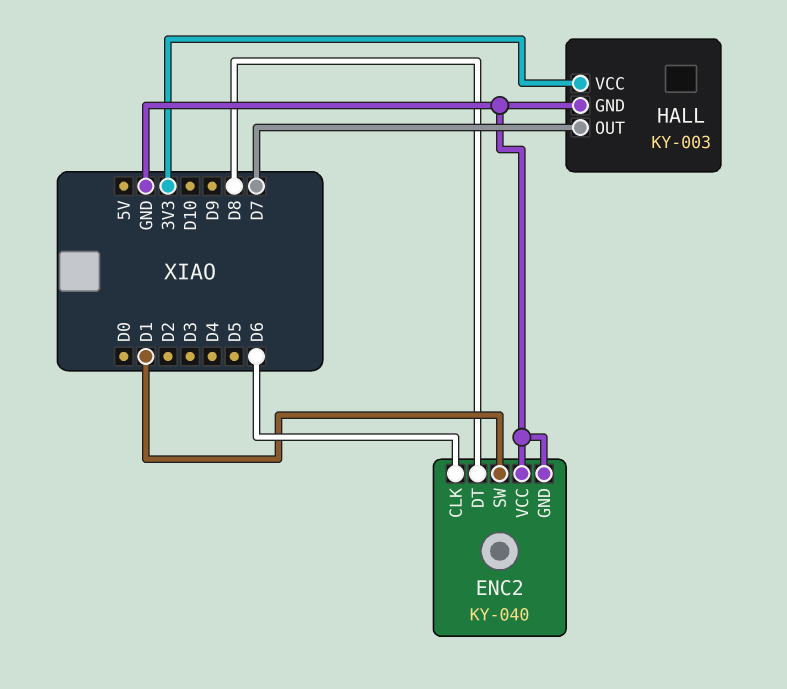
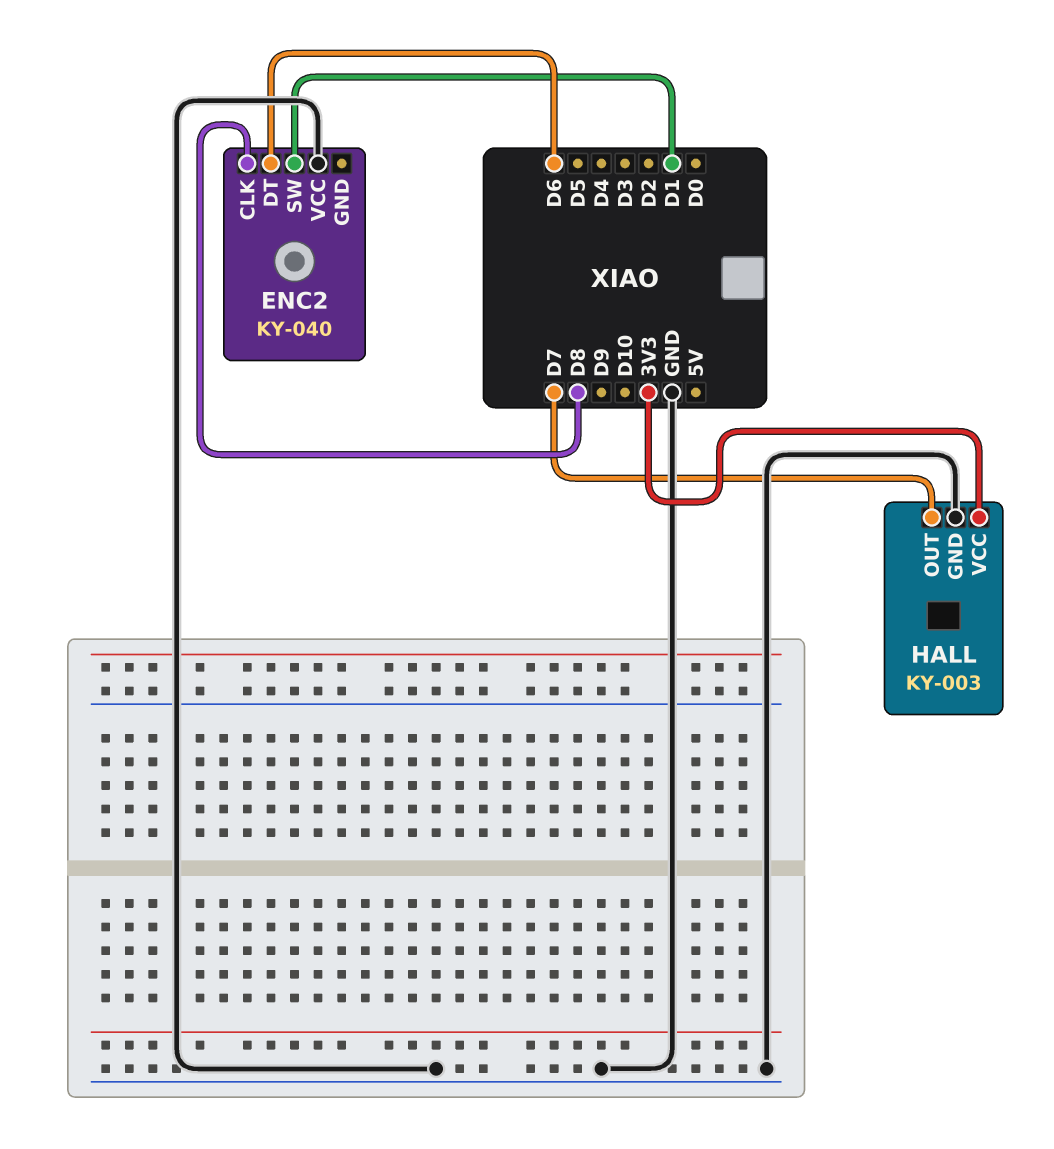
ENC2 pin CLK: D6 -> D8
ENC2 pin DT: D8 -> D6
ENC2 pin GND: GND -> none

